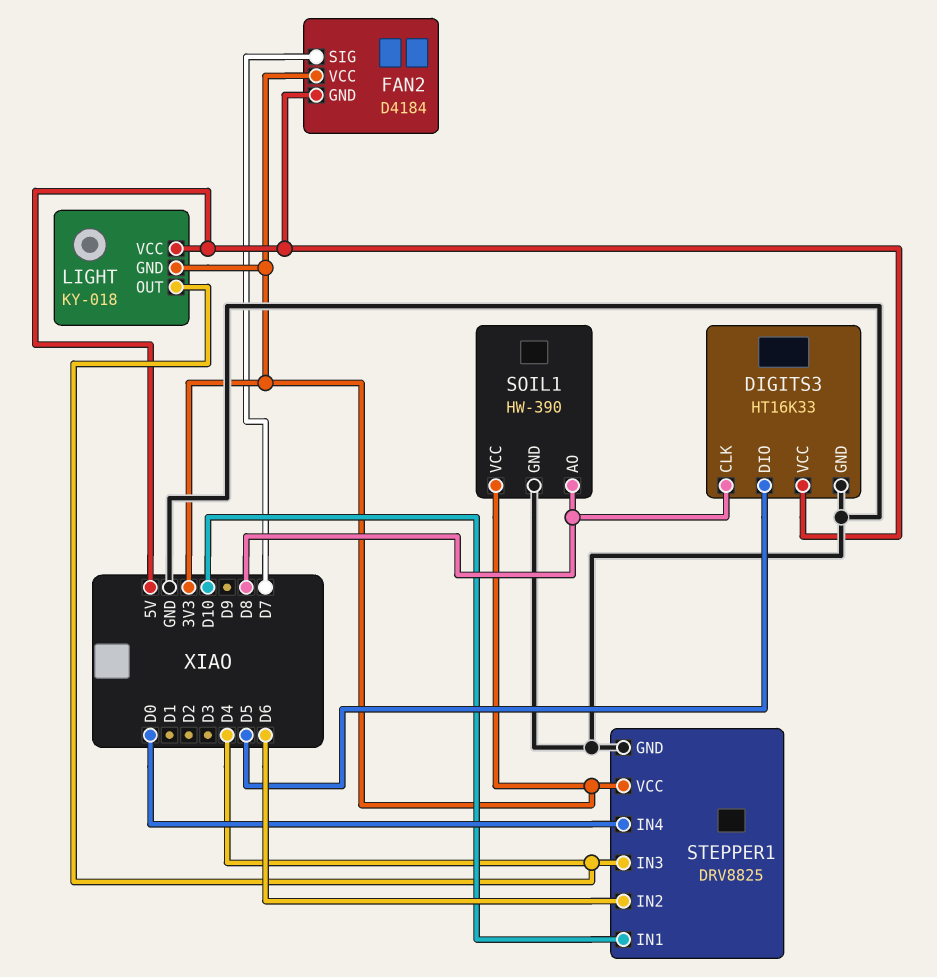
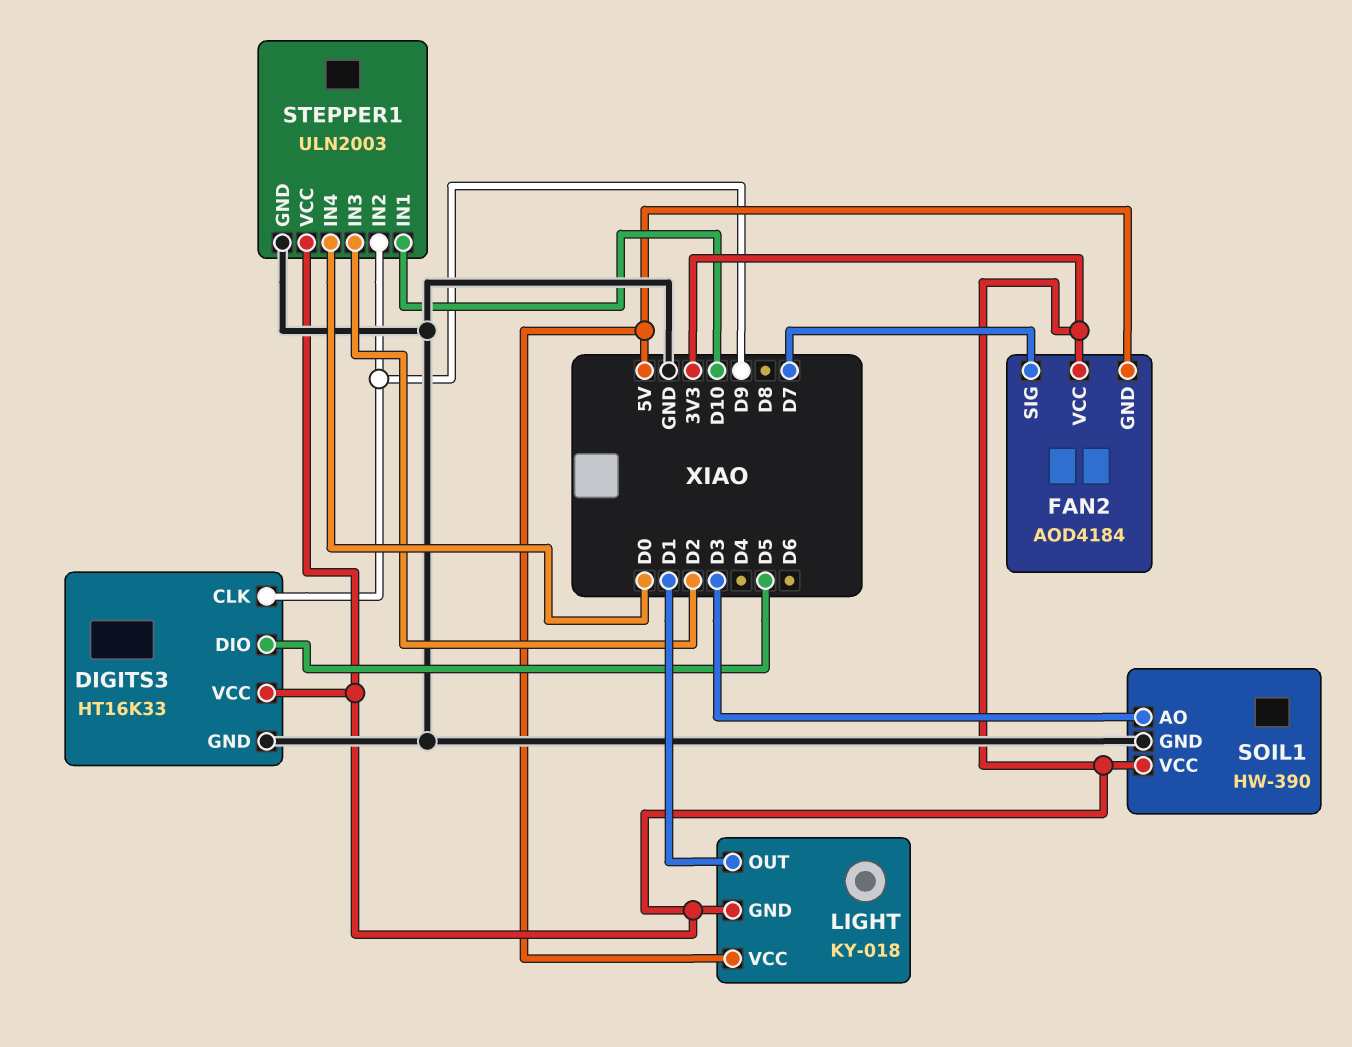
DIGITS3 pin CLK: D8 -> D9
DIGITS3 pin VCC: 5V -> 3V3
FAN2: D4184 -> AOD4184
LIGHT pin OUT: D4 -> D1
SOIL1 pin AO: D8 -> D3
STEPPER1: DRV8825 -> ULN2003
STEPPER1 pin IN2: D6 -> D9
STEPPER1 pin IN3: D4 -> D2

